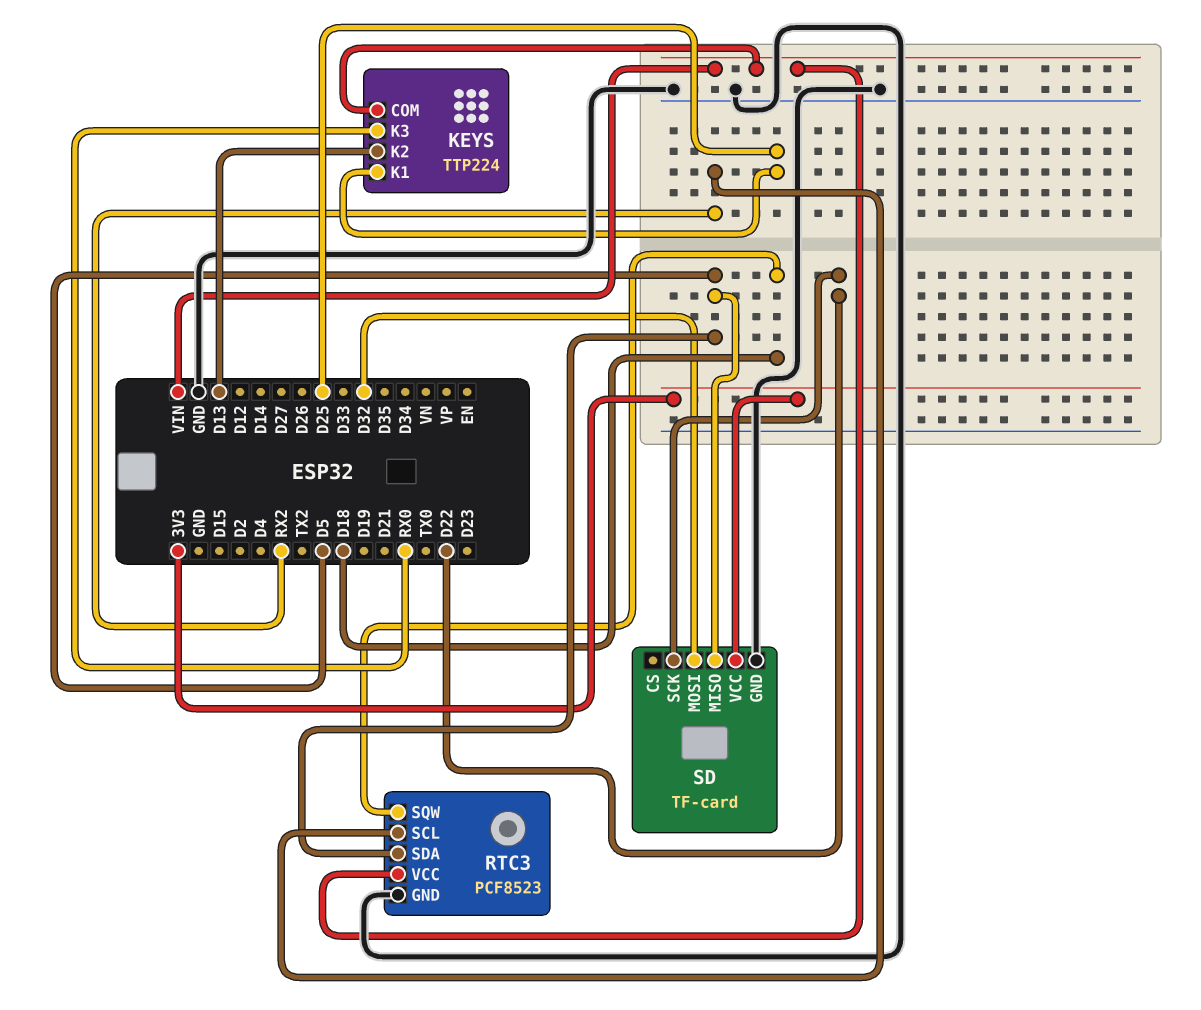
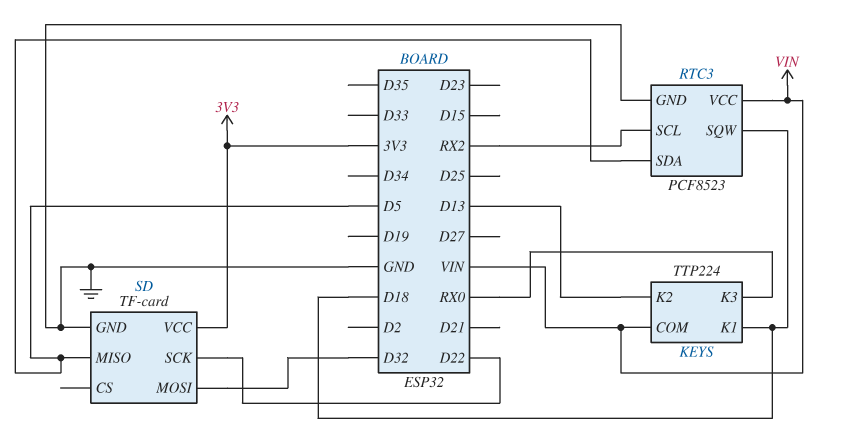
KEYS pin K1: D25 -> D18

